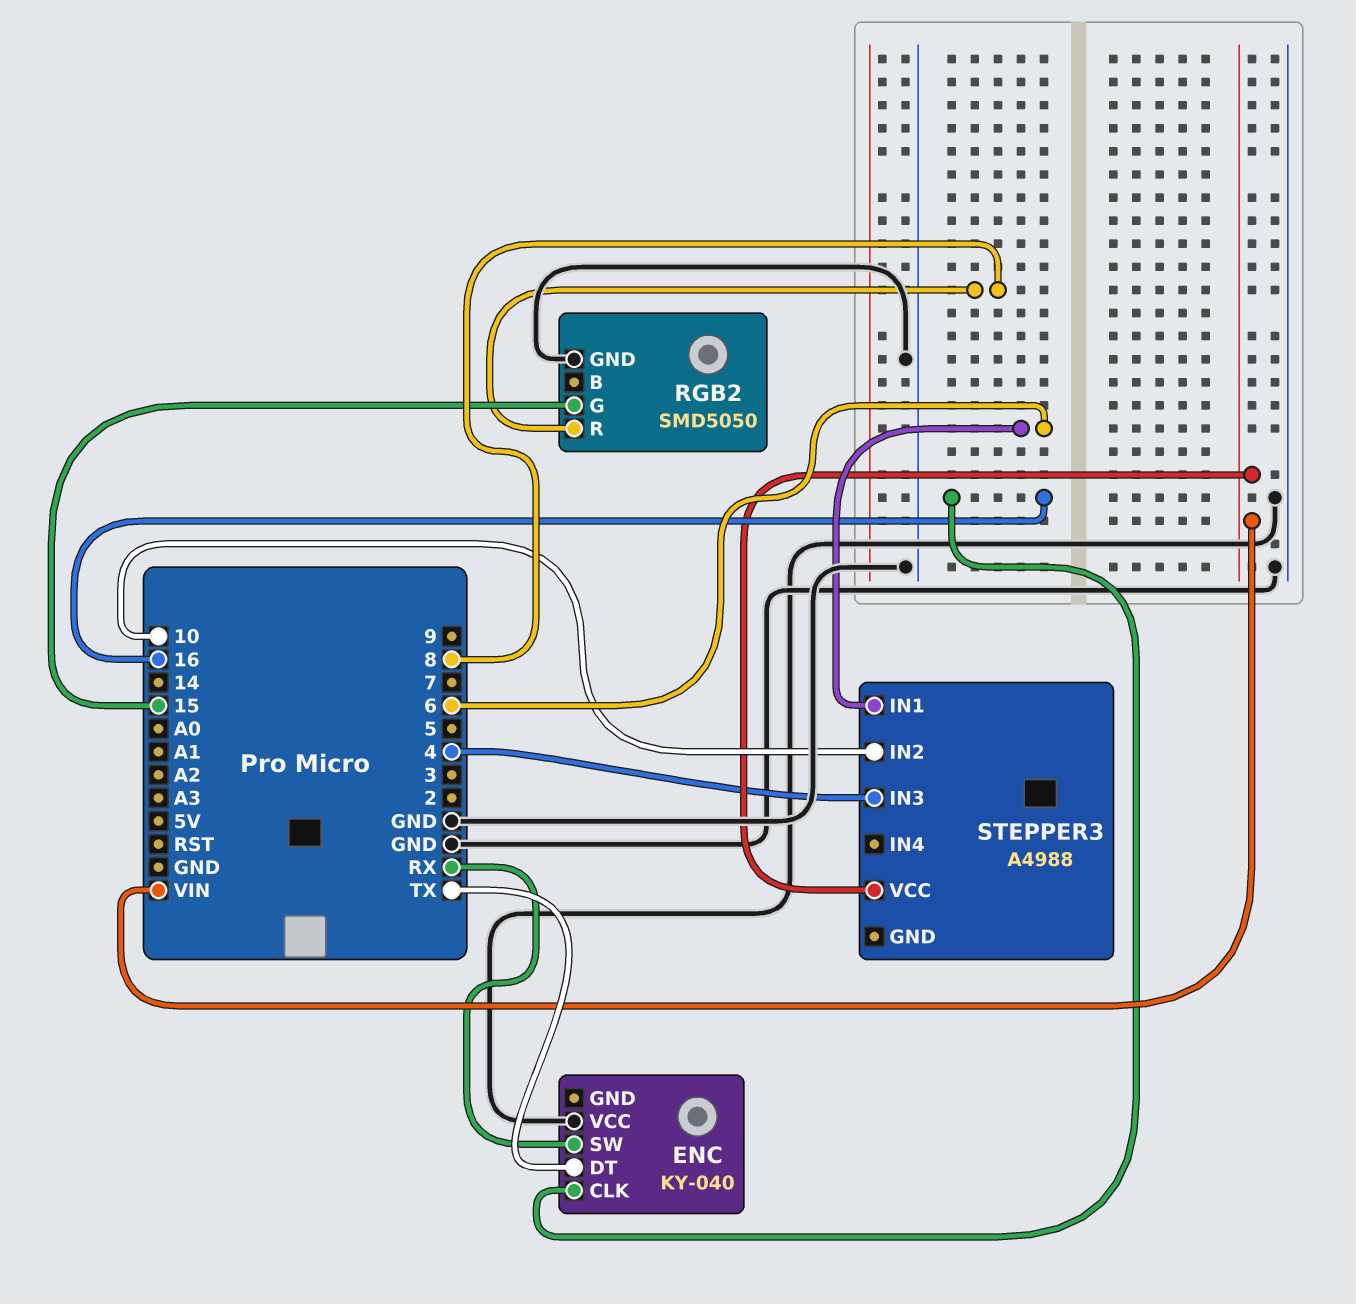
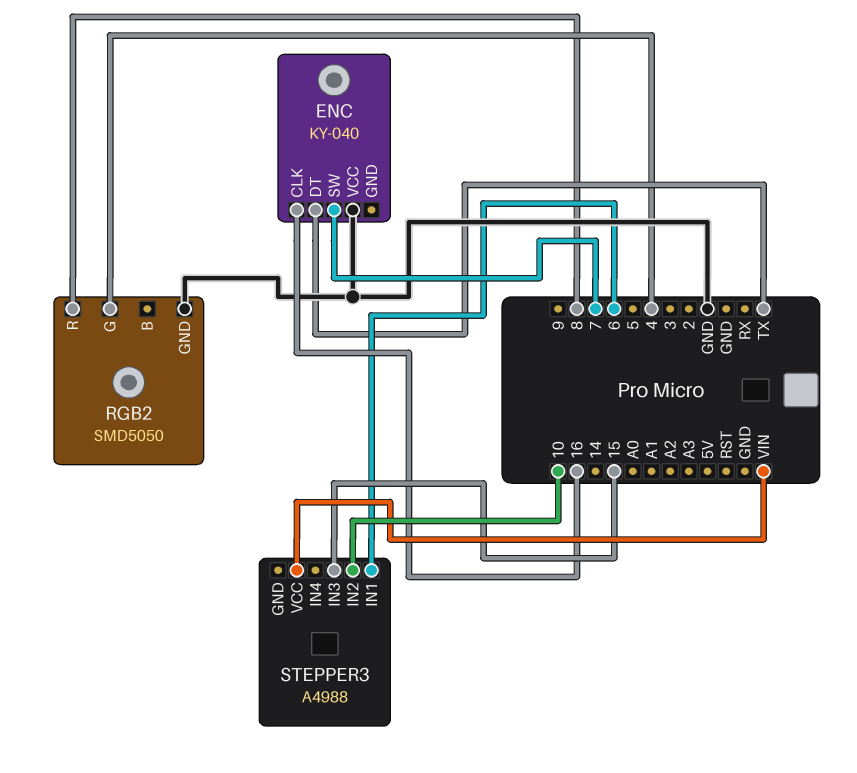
ENC pin SW: RX -> 7
RGB2 pin G: 15 -> 4
STEPPER3 pin IN3: 4 -> 15

